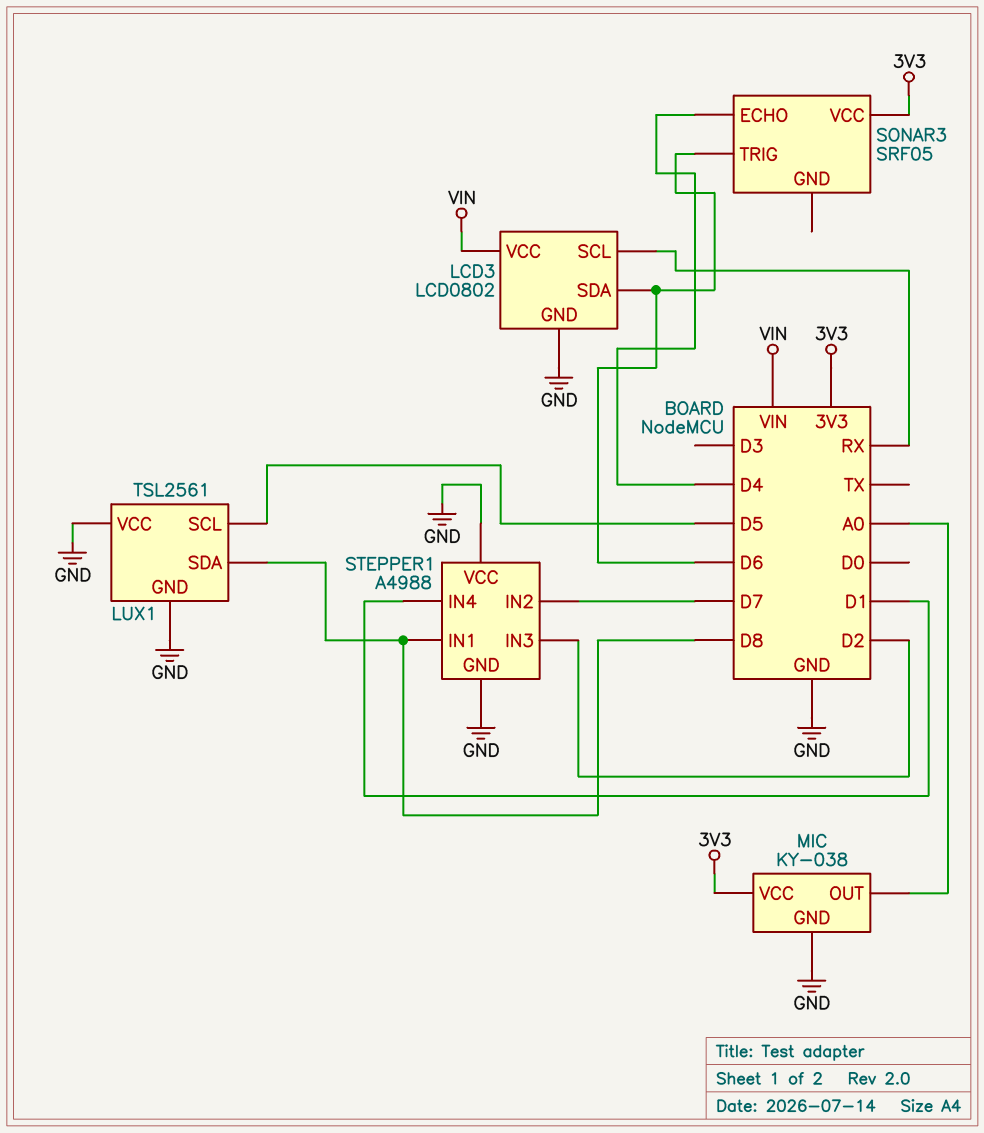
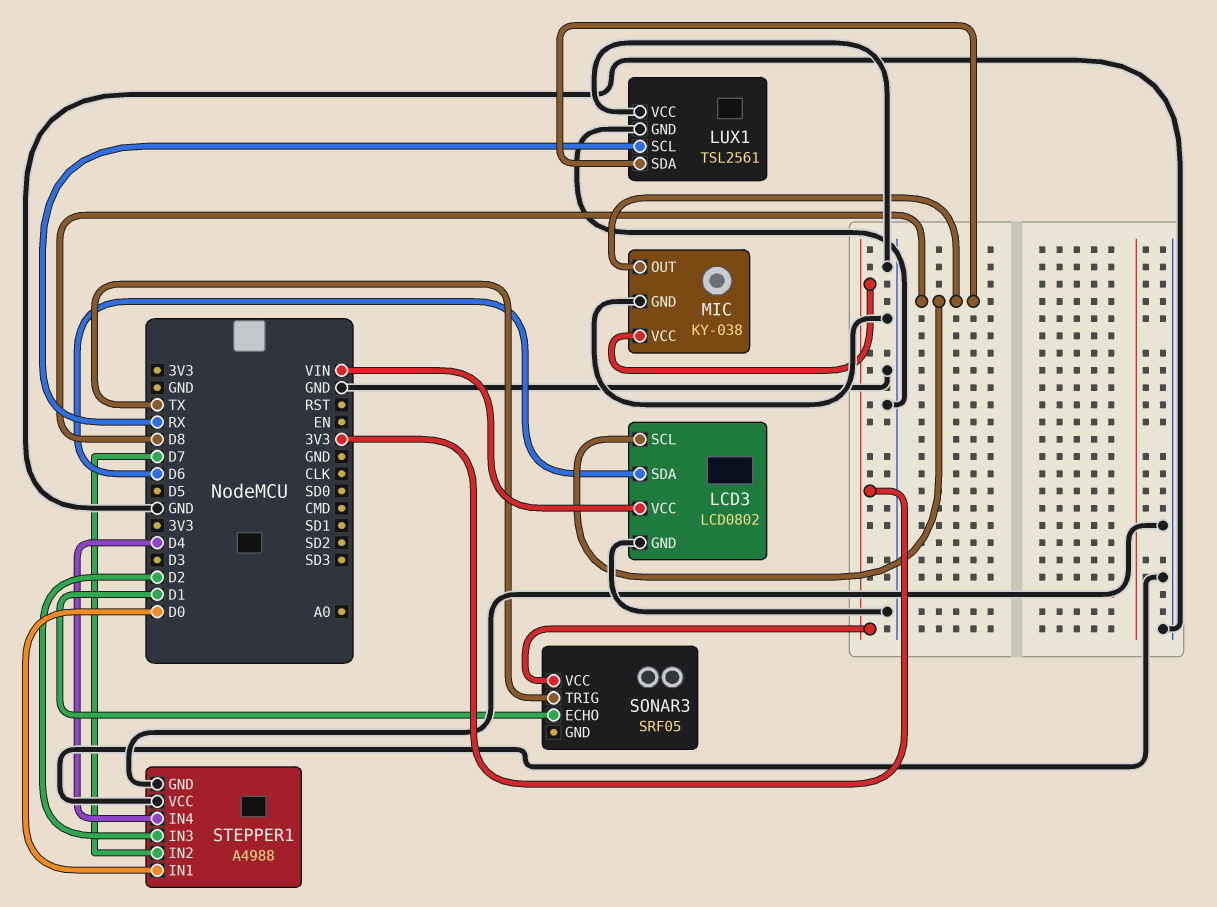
LCD3 pin SCL: RX -> D8
LUX1 pin SCL: D5 -> RX
MIC pin OUT: A0 -> D8
SONAR3 pin ECHO: D4 -> D1
SONAR3 pin TRIG: D6 -> TX
STEPPER1 pin IN1: D8 -> D0
STEPPER1 pin IN4: D1 -> D4

